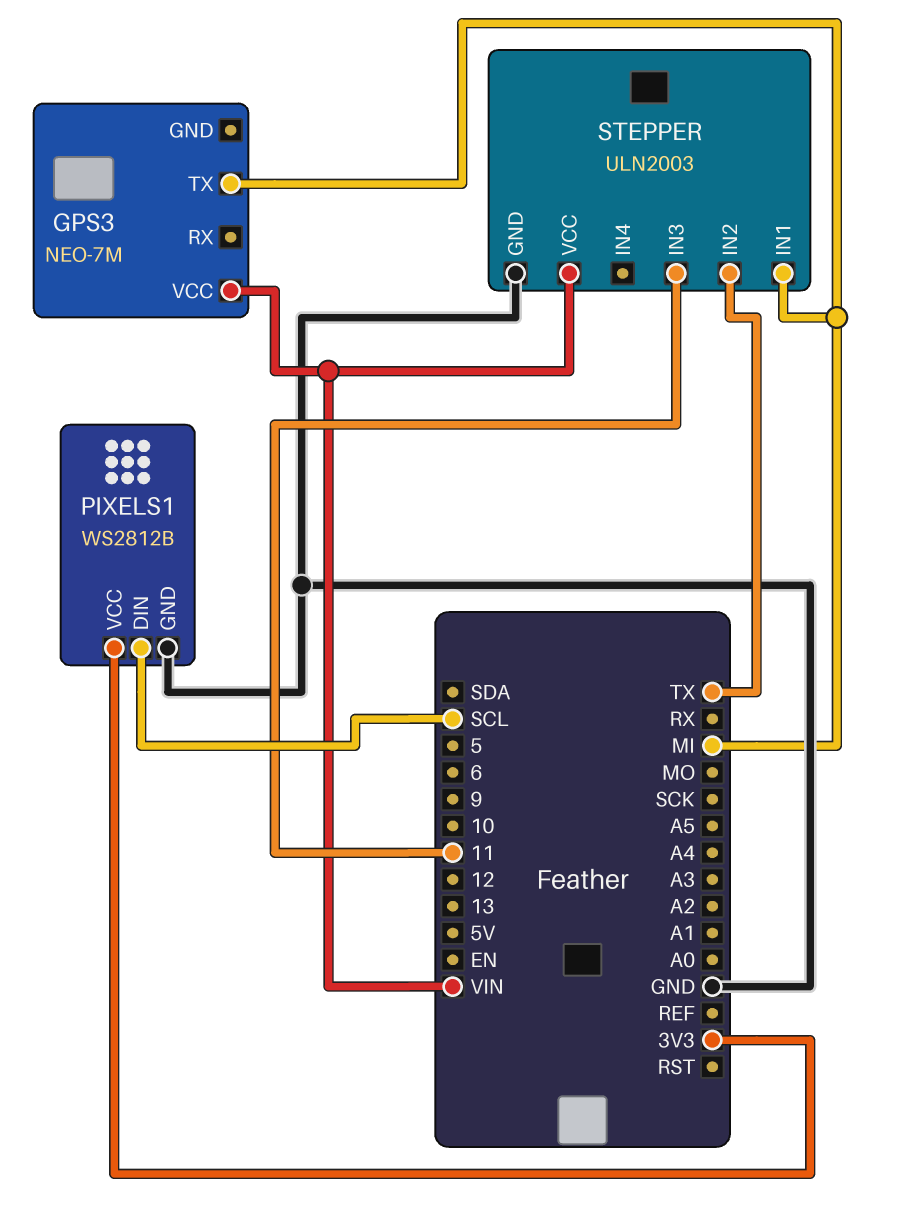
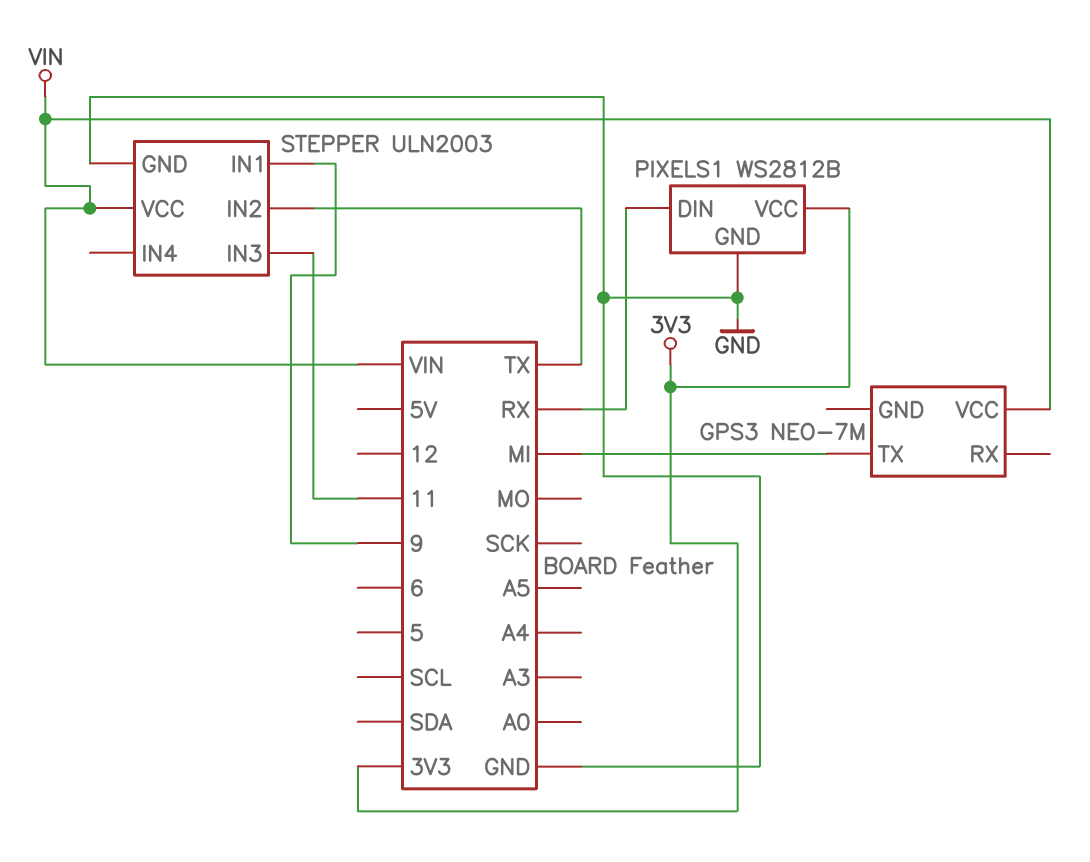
PIXELS1 pin DIN: SCL -> RX
STEPPER pin IN1: MI -> 9

